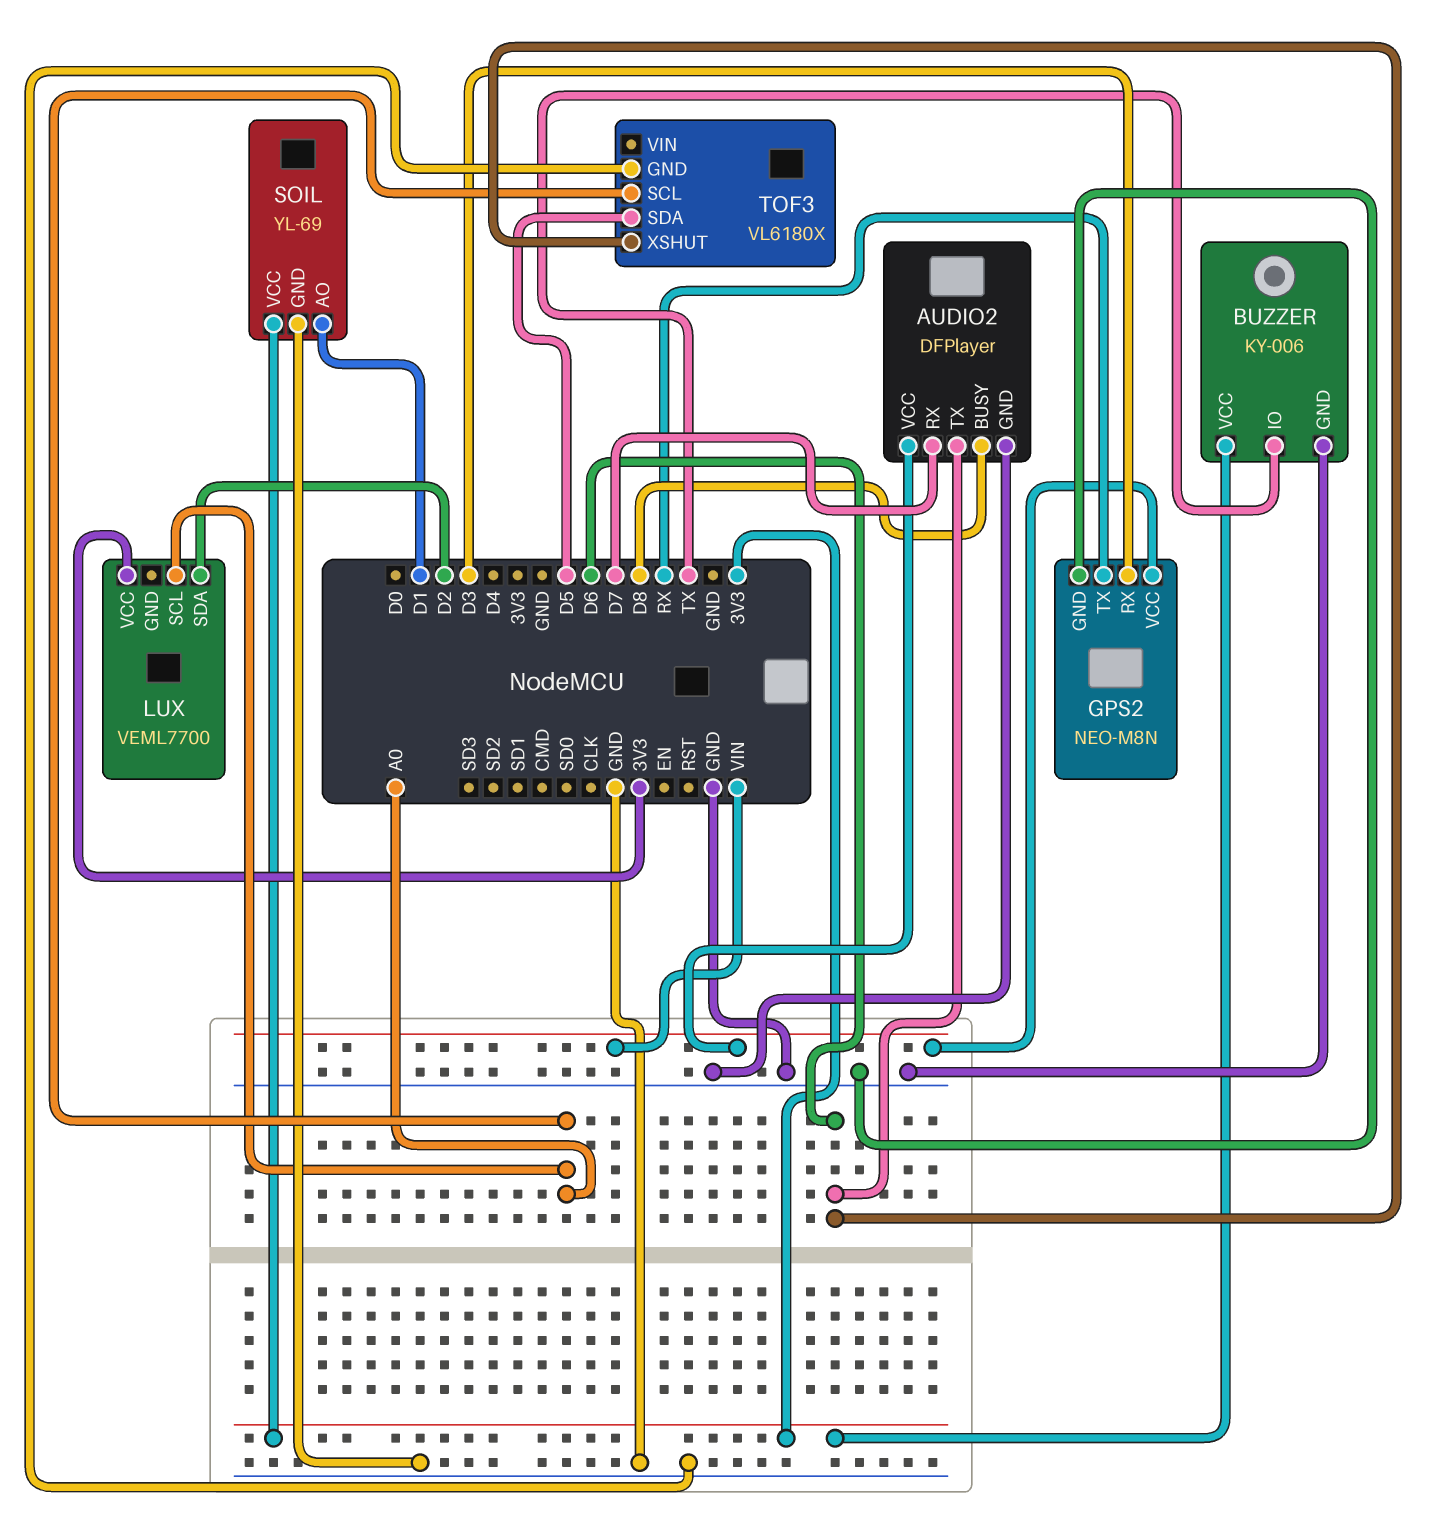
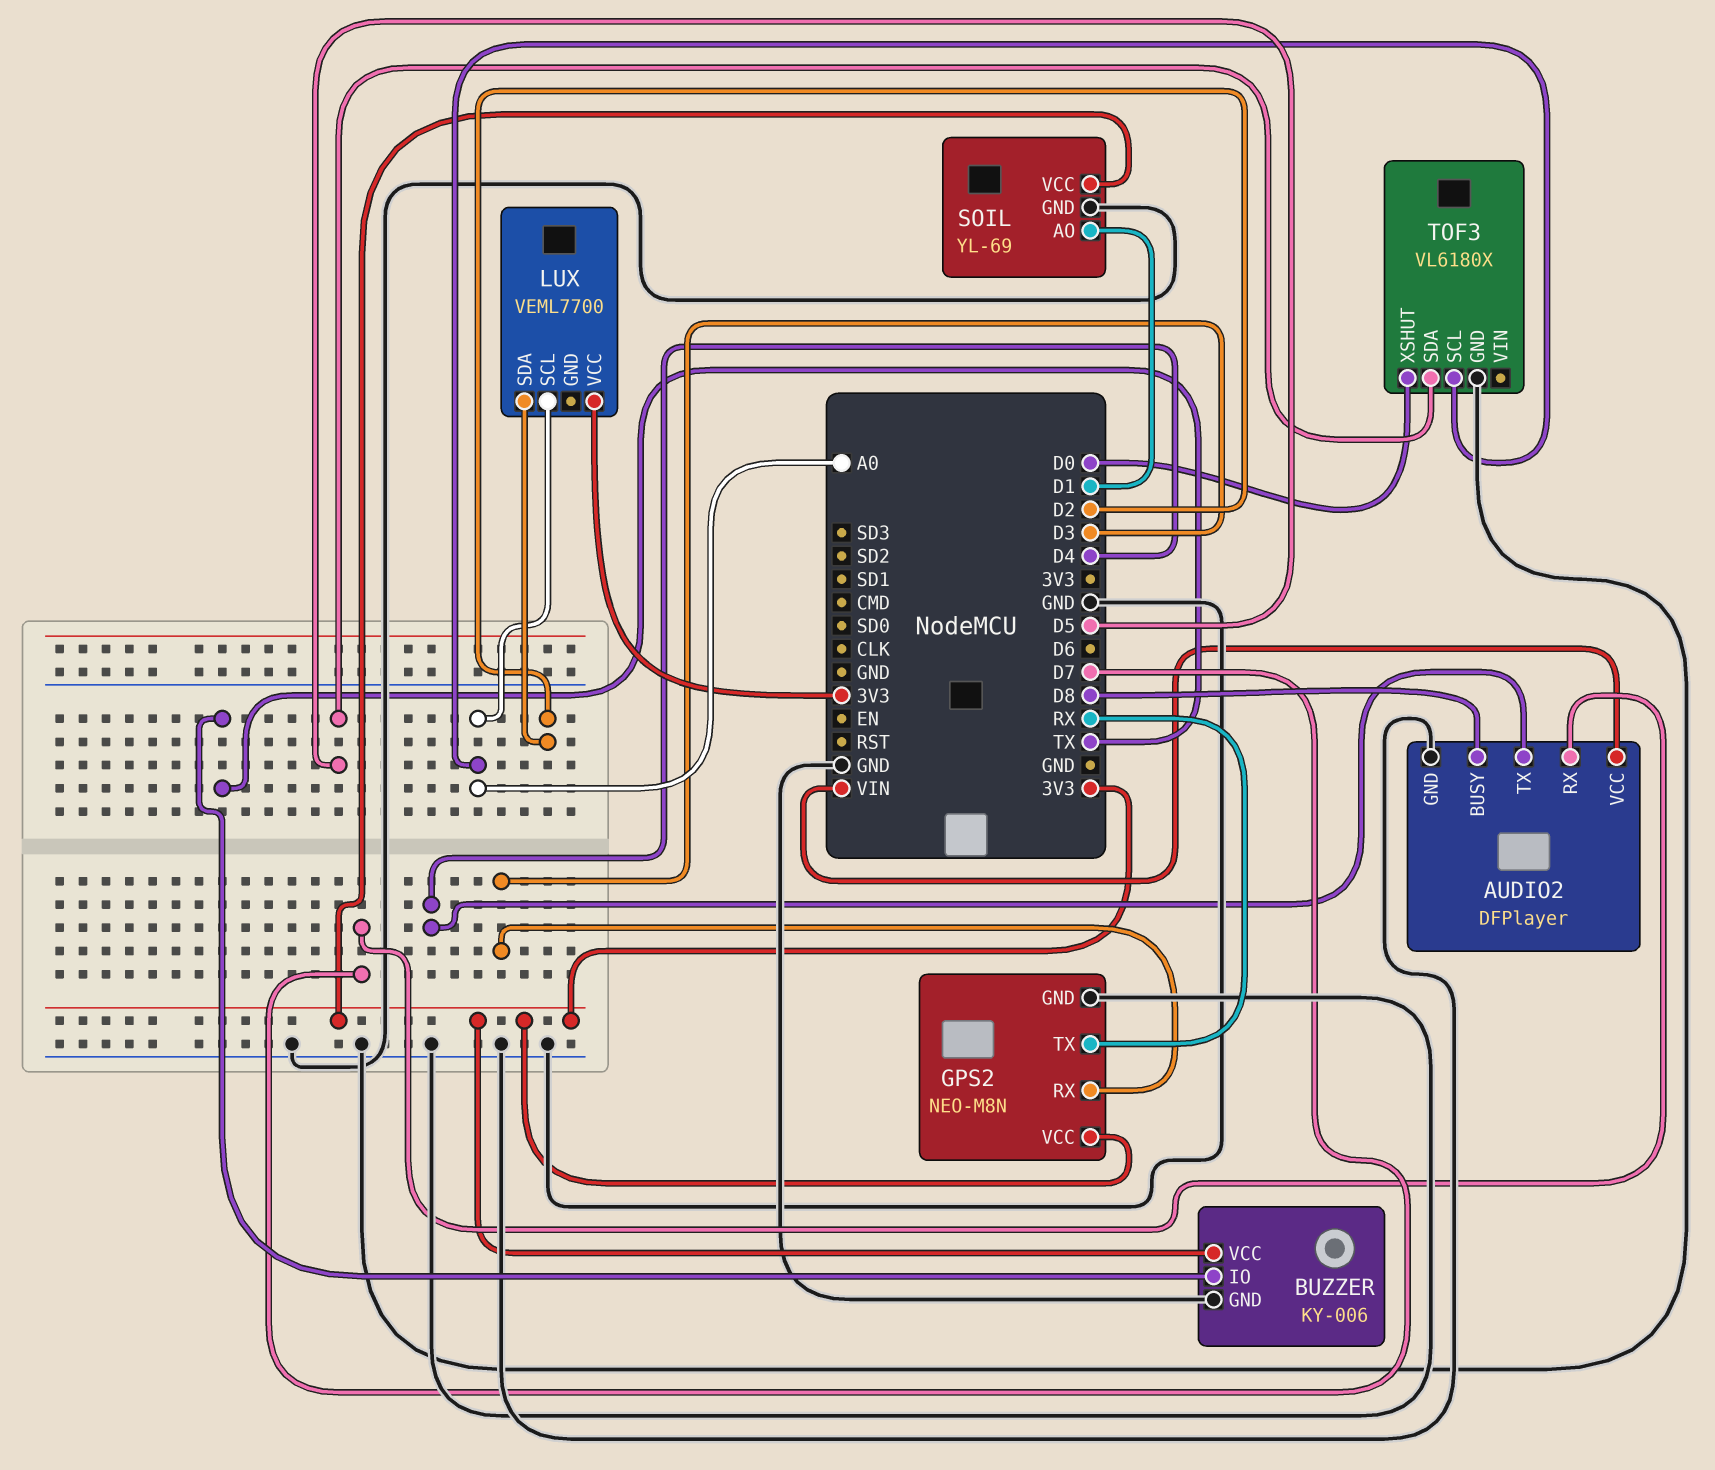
AUDIO2 pin TX: D6 -> D4
GPS2 pin VCC: VIN -> 3V3
TOF3 pin XSHUT: D6 -> D0

